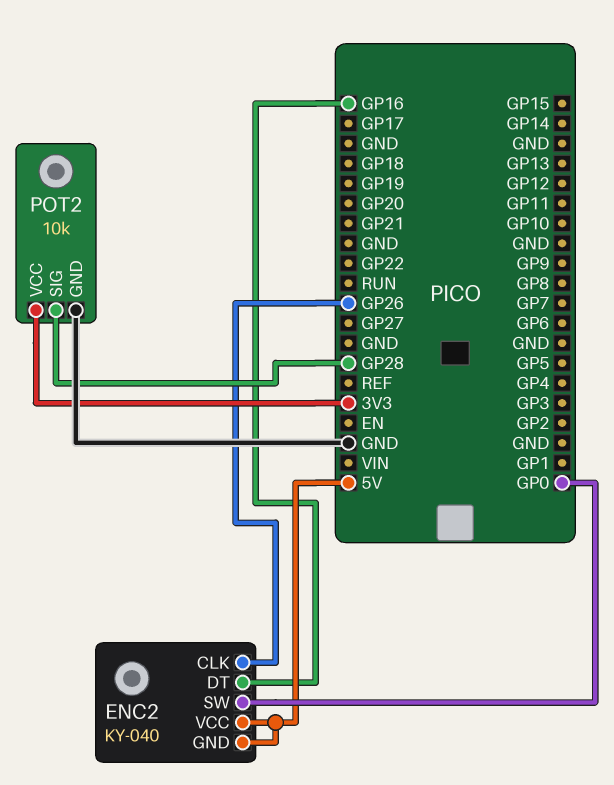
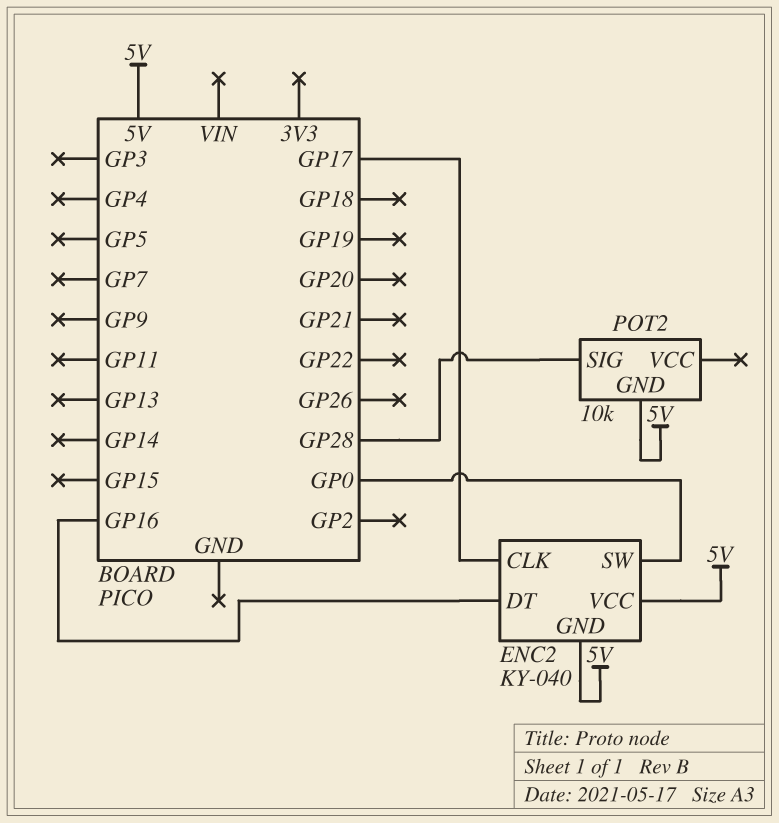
ENC2 pin CLK: GP26 -> GP17
POT2 pin GND: GND -> 5V
POT2 pin VCC: 3V3 -> none

